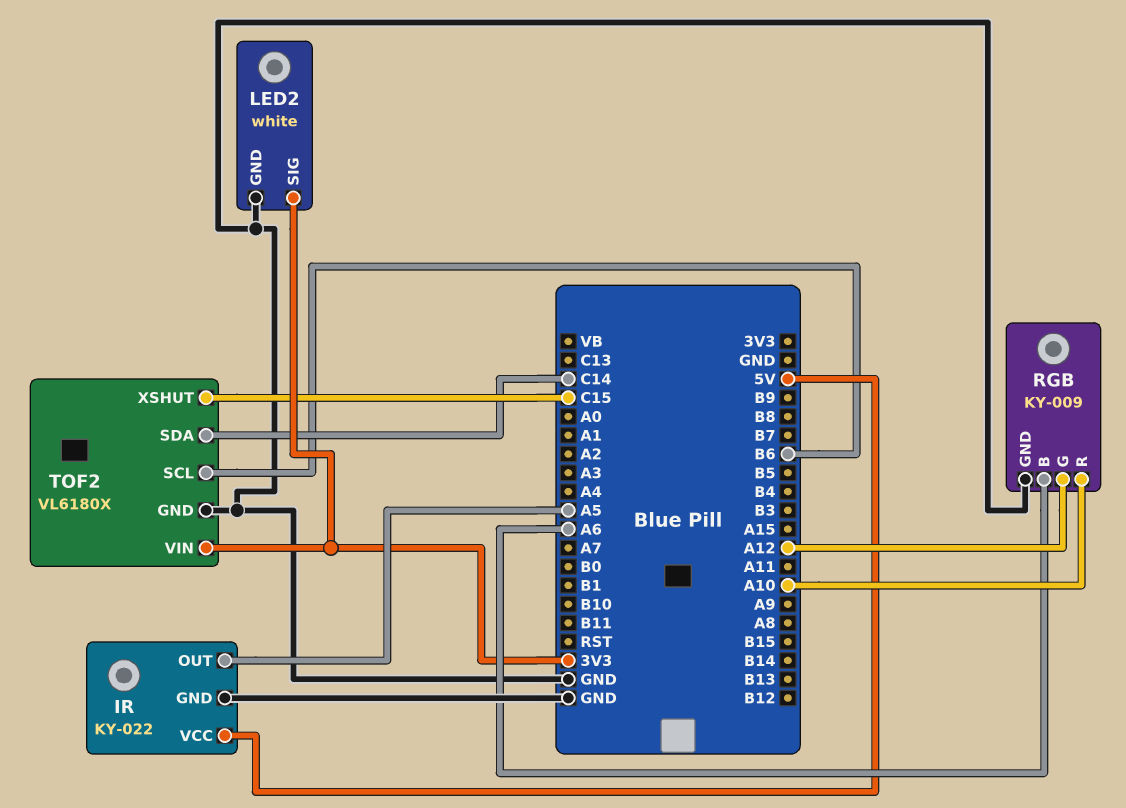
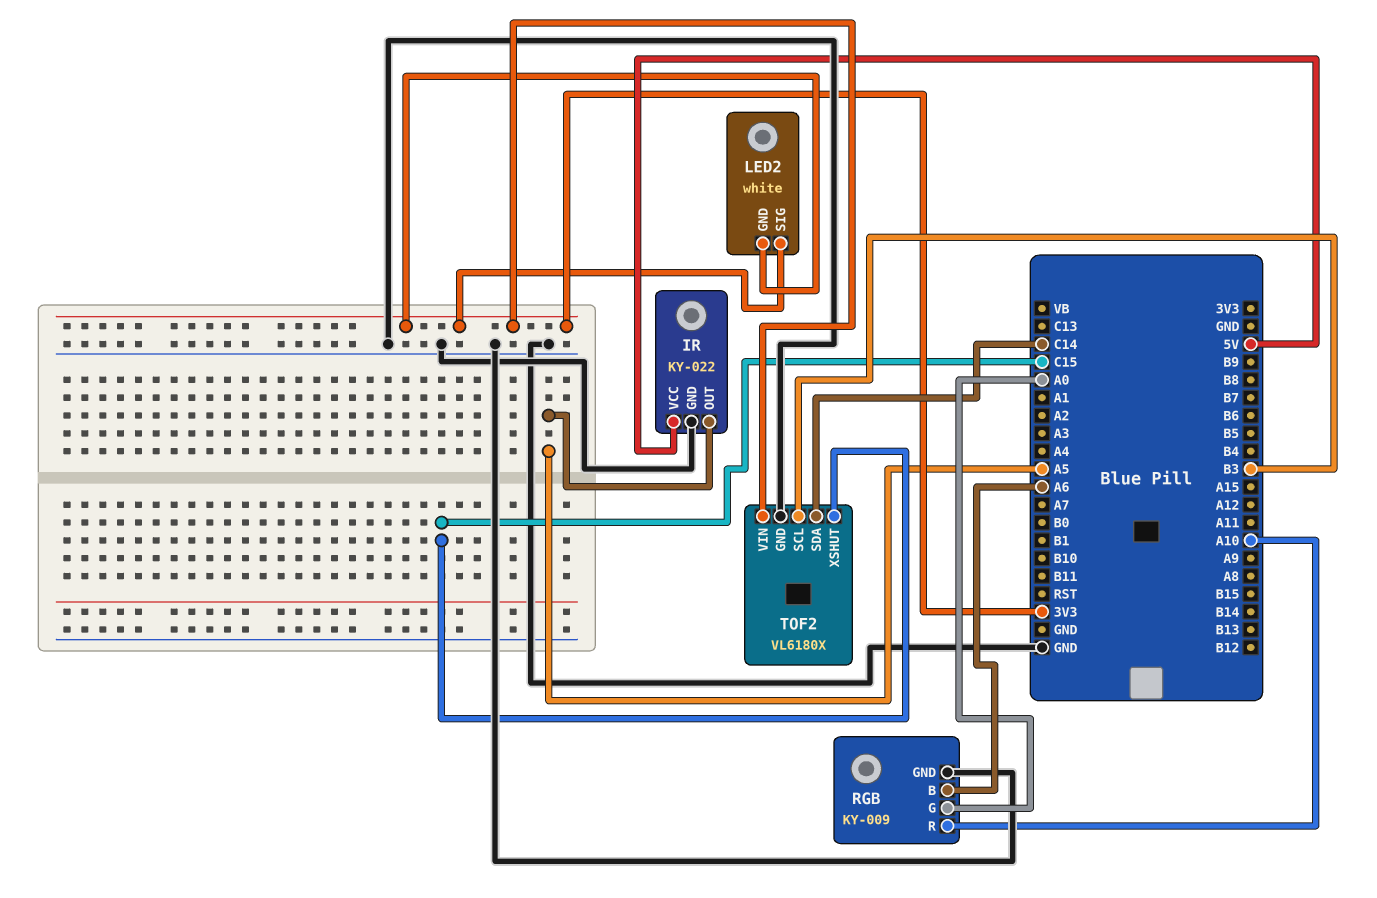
LED2 pin GND: GND -> 3V3
RGB pin G: A12 -> A0
TOF2 pin SCL: B6 -> B3

